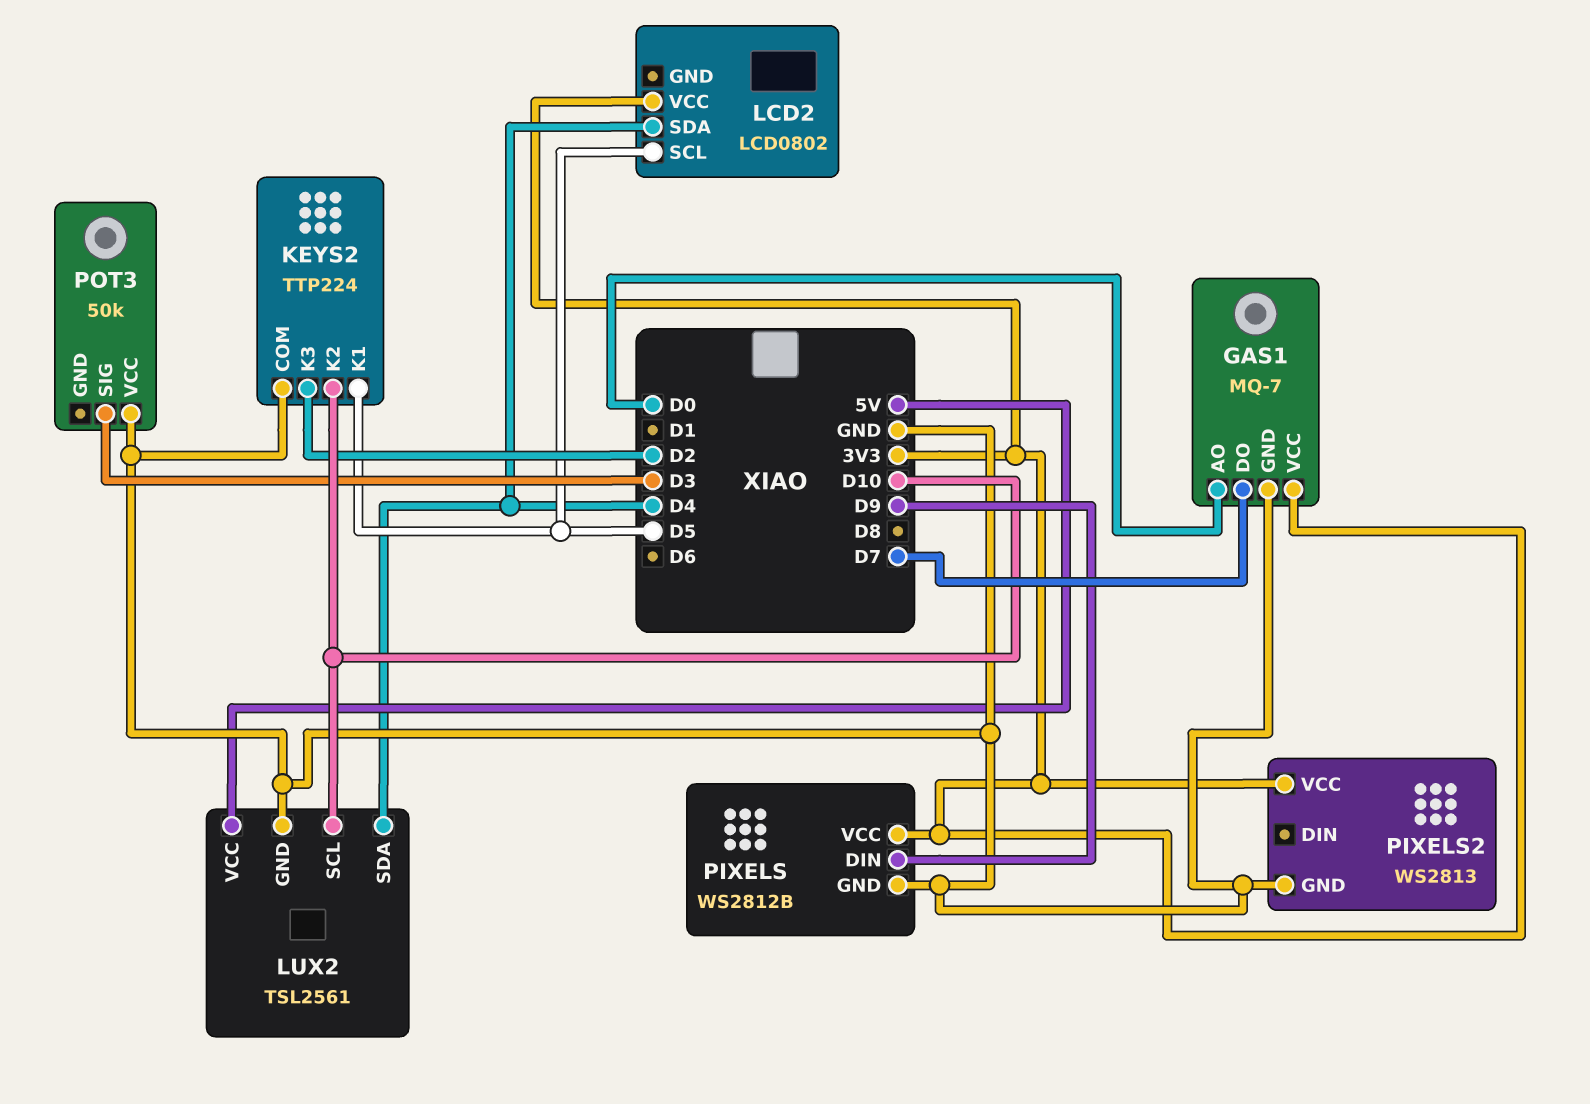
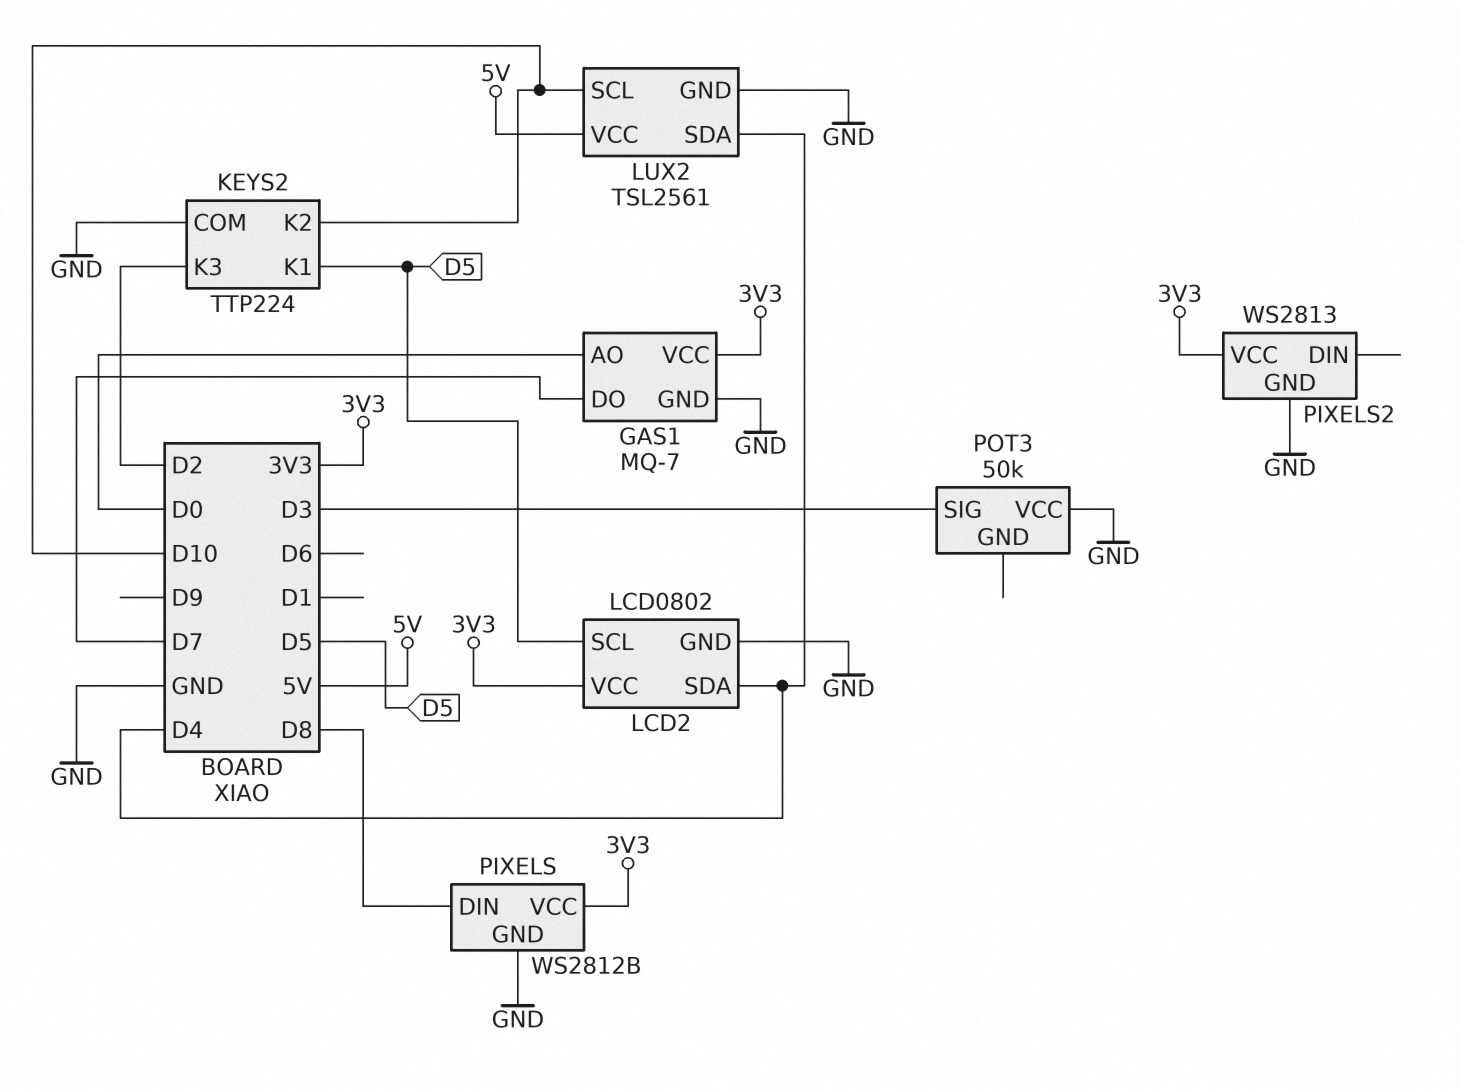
LCD2 pin GND: none -> GND
PIXELS pin DIN: D9 -> D8

